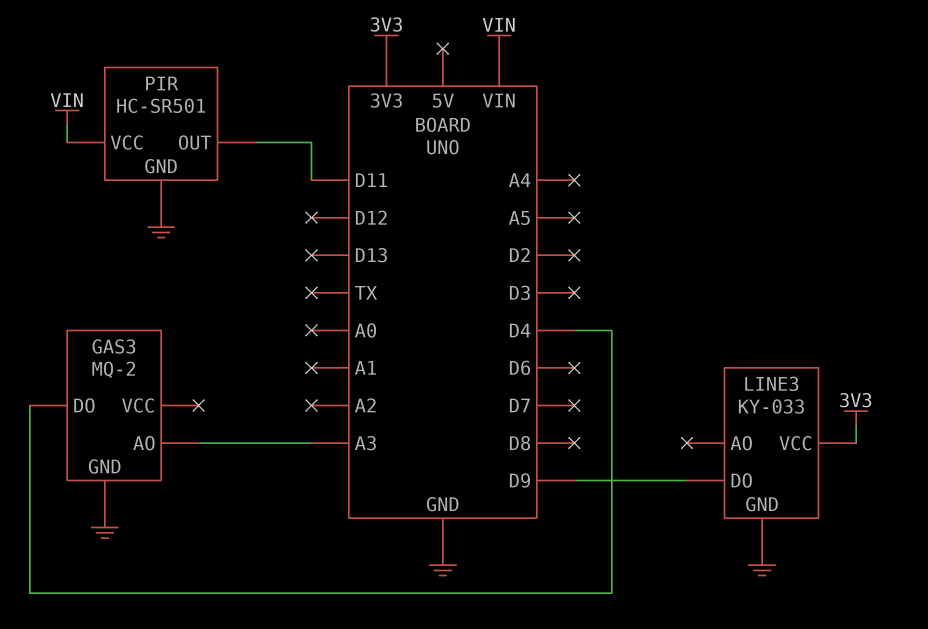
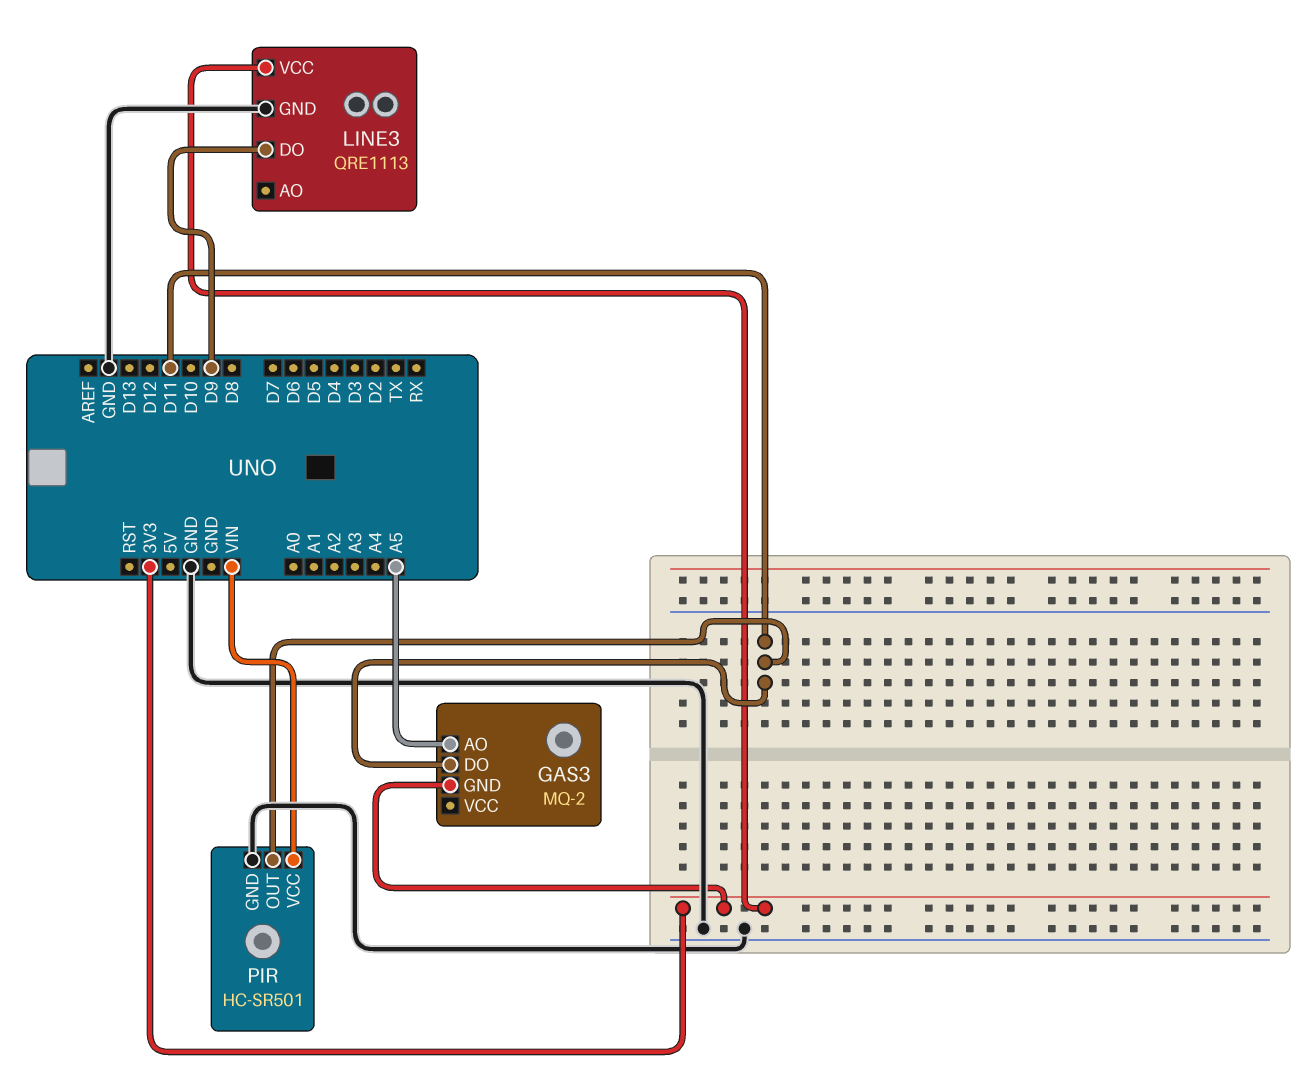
GAS3 pin AO: A3 -> A5
GAS3 pin DO: D4 -> D11
GAS3 pin GND: GND -> 3V3
LINE3: KY-033 -> QRE1113

